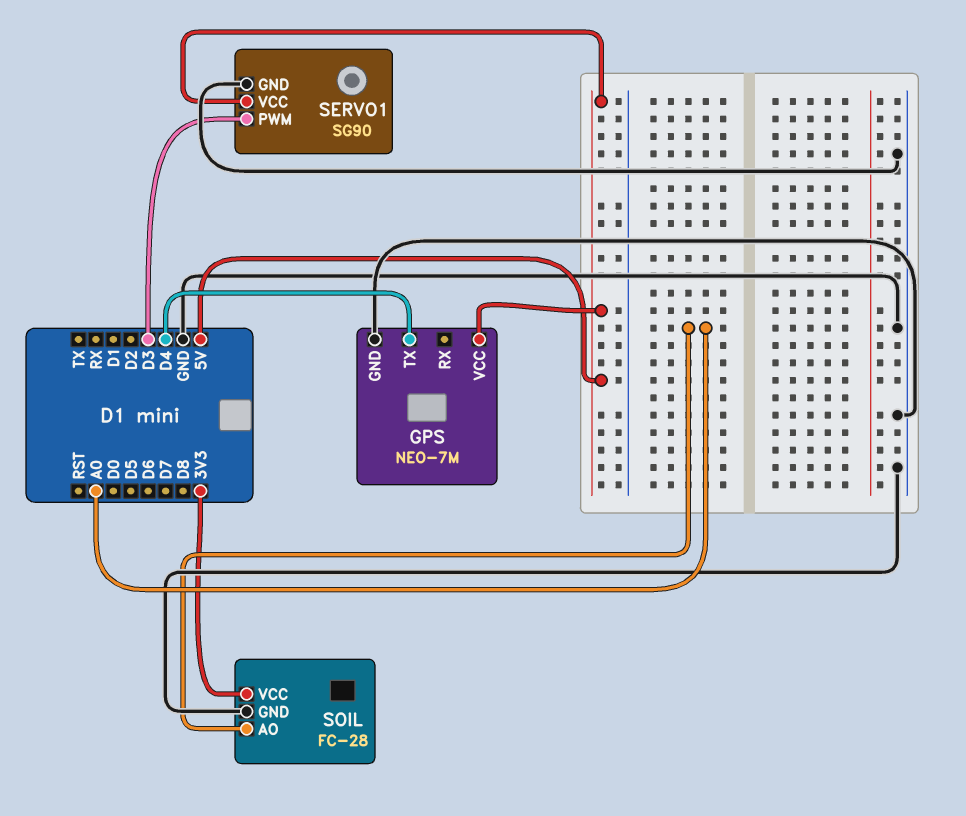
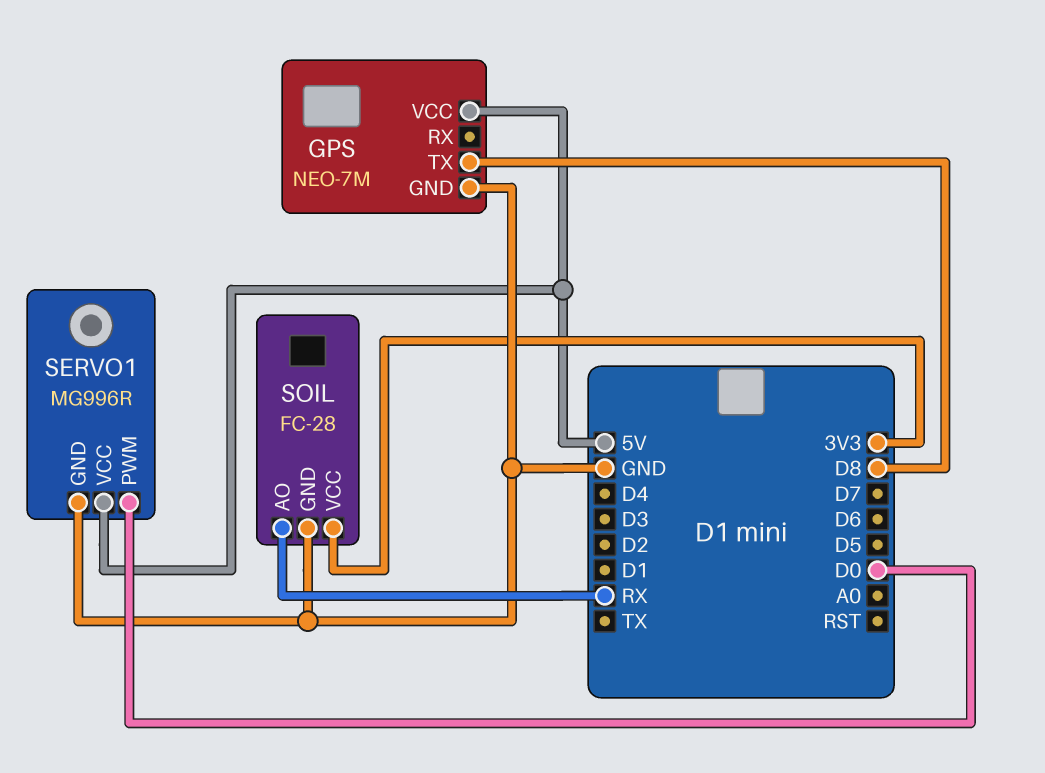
GPS pin TX: D4 -> D8
SERVO1: SG90 -> MG996R
SERVO1 pin PWM: D3 -> D0
SOIL pin AO: A0 -> RX

